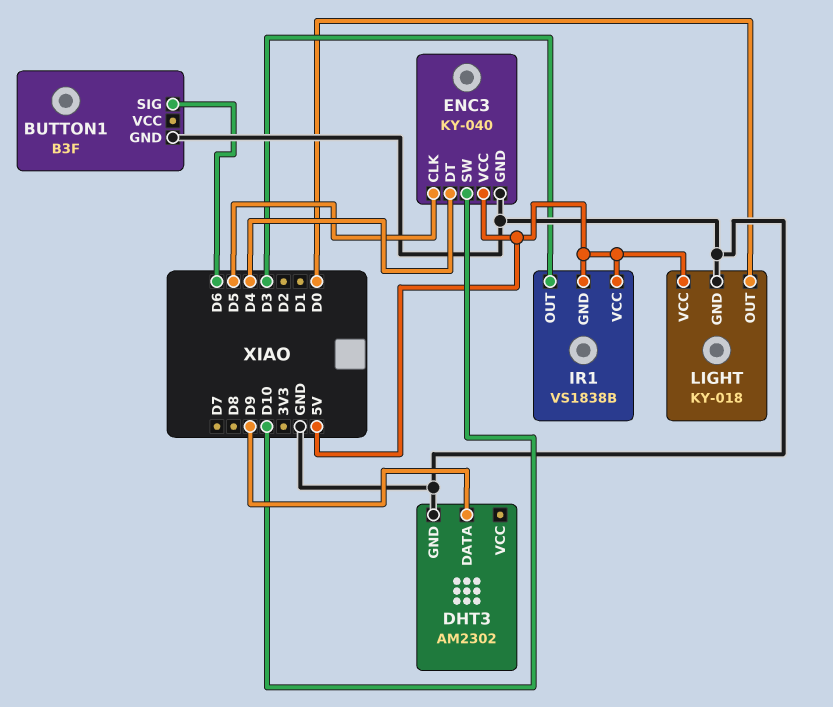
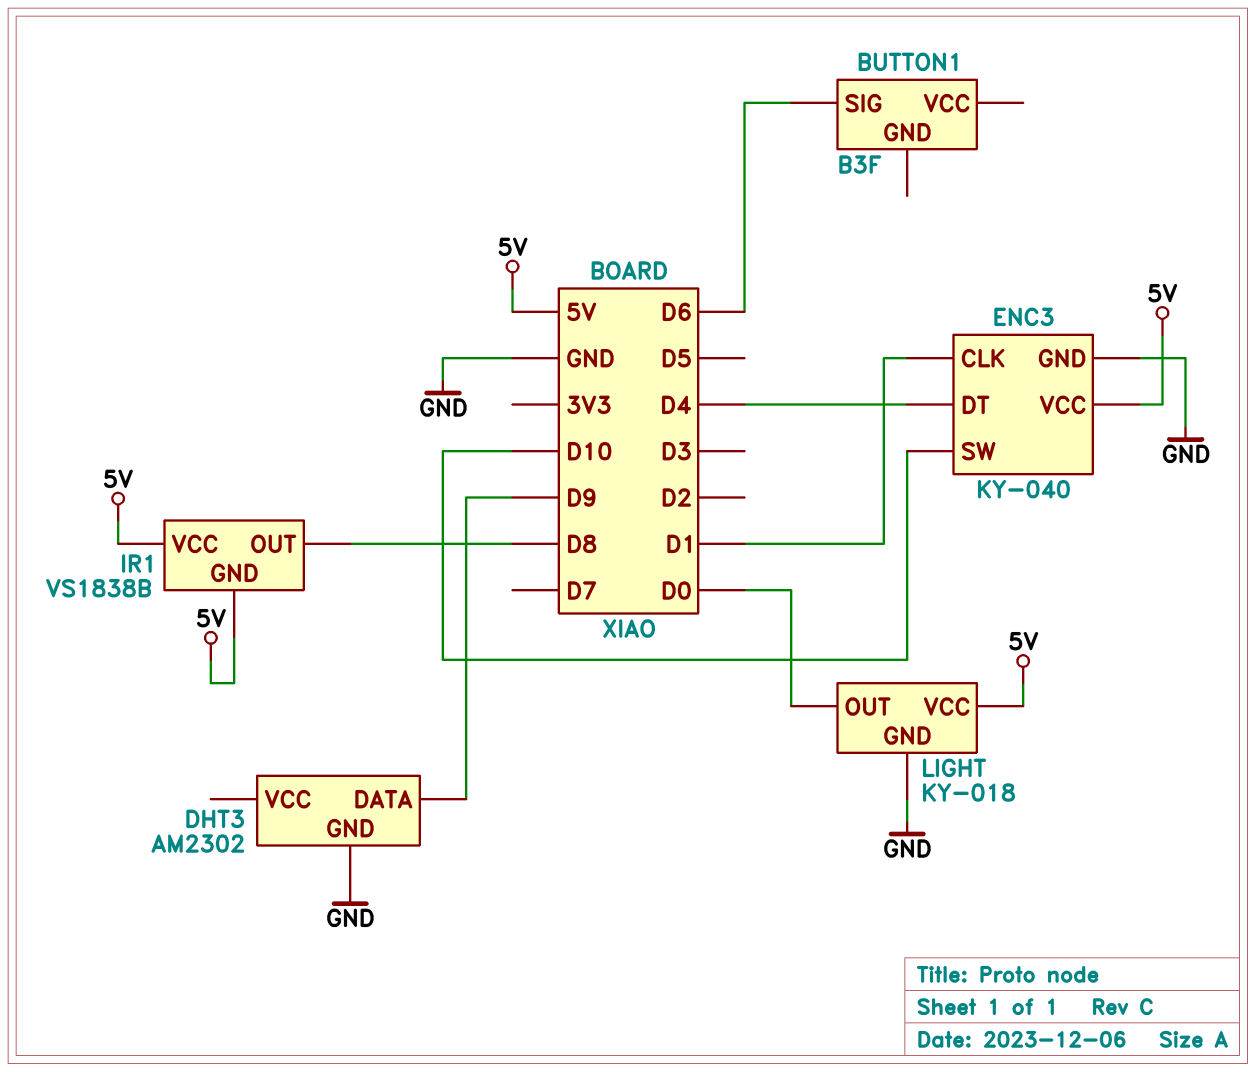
BUTTON1 pin GND: GND -> none
ENC3 pin CLK: D5 -> D1
IR1 pin OUT: D3 -> D8

